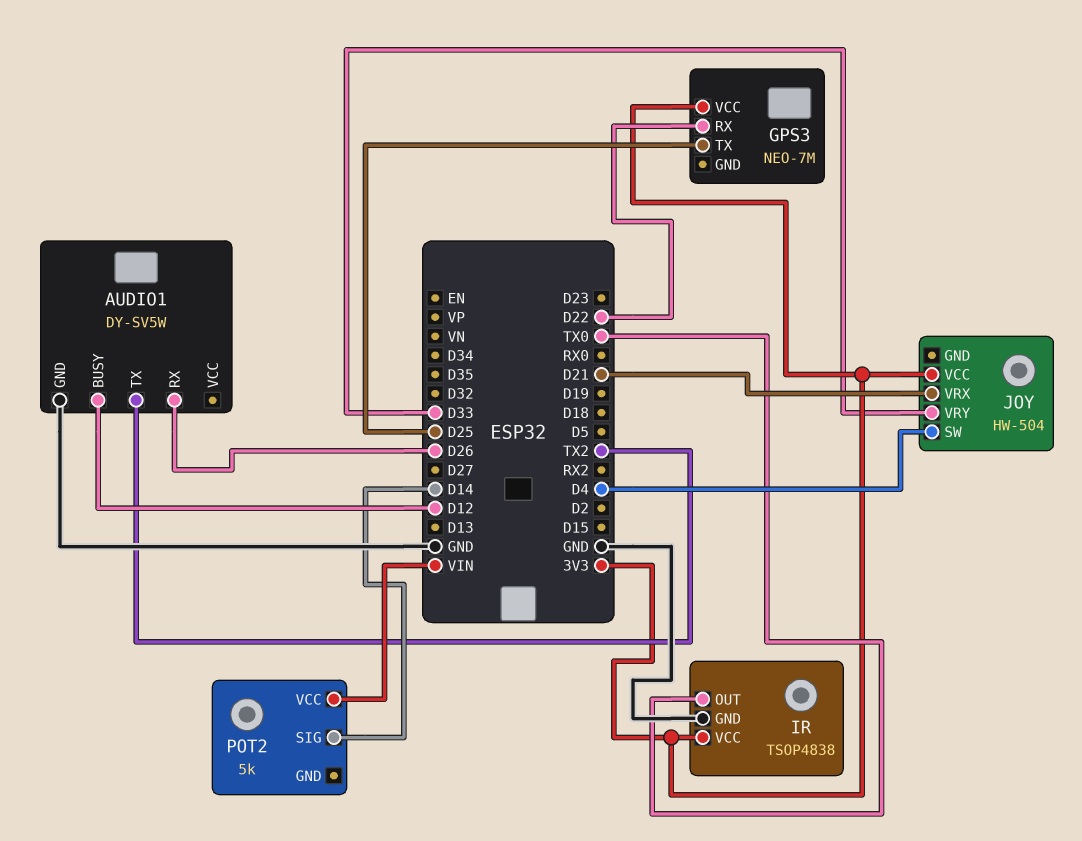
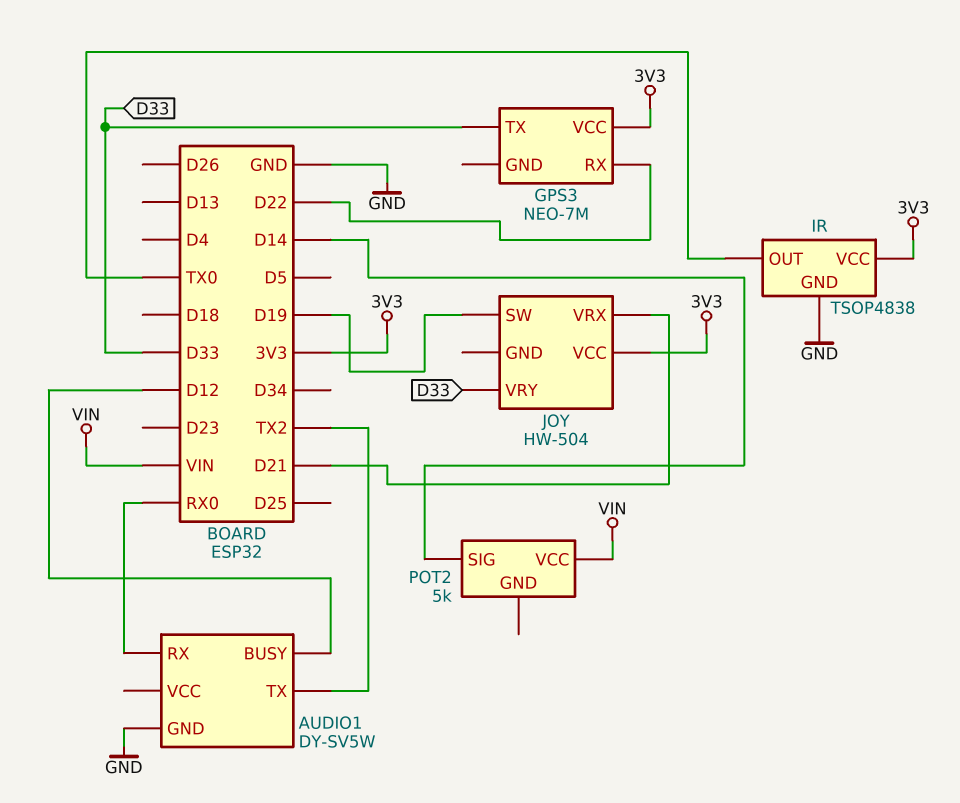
AUDIO1 pin RX: D26 -> RX0
GPS3 pin TX: D25 -> D33
JOY pin SW: D4 -> D19

